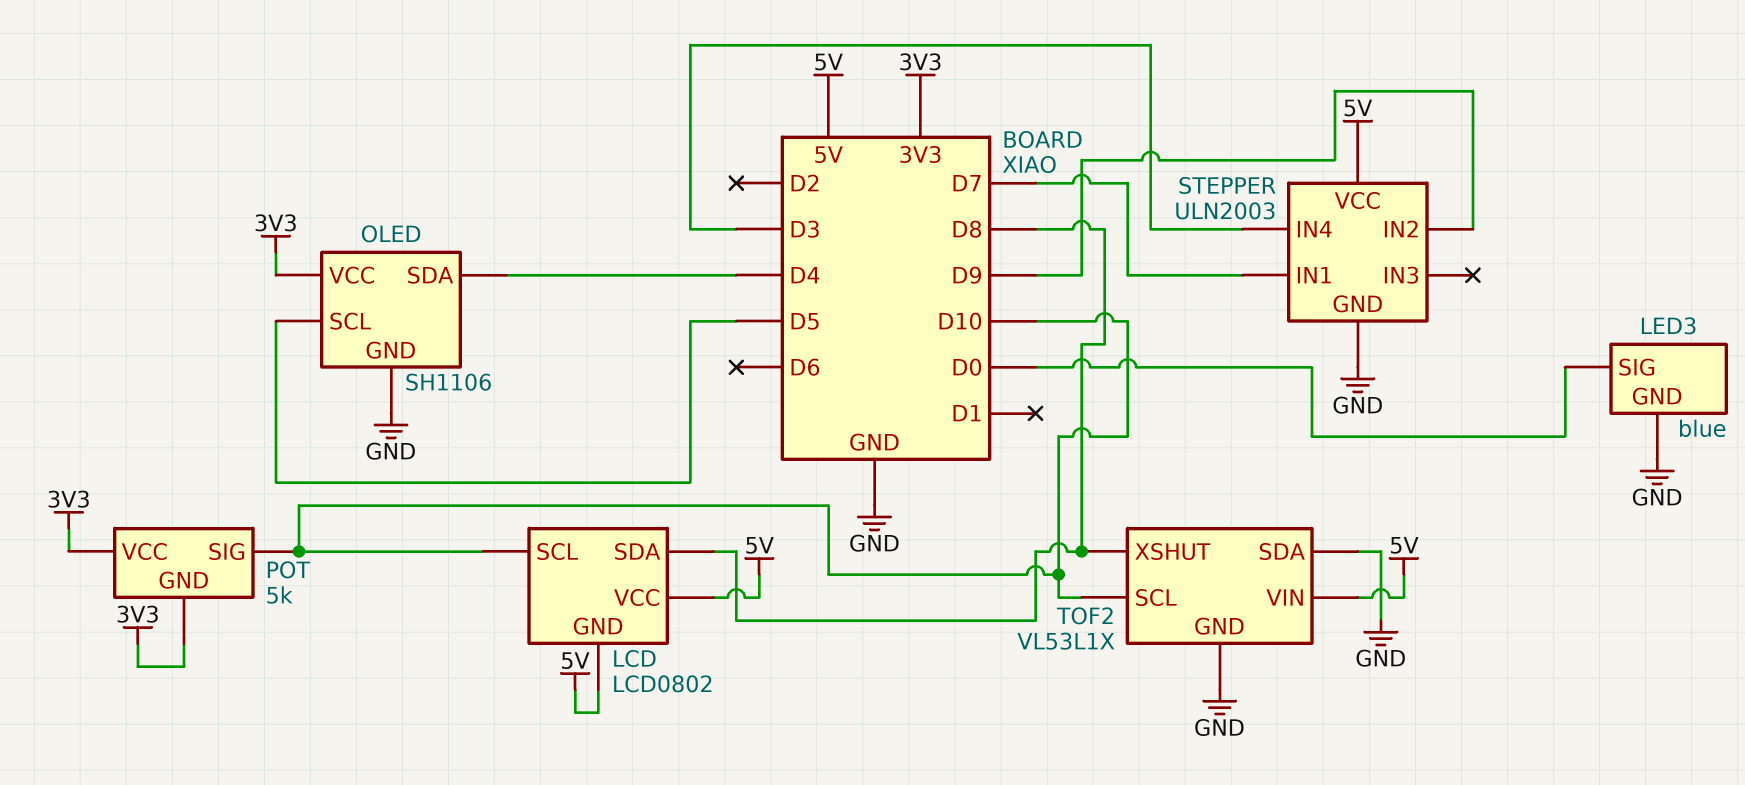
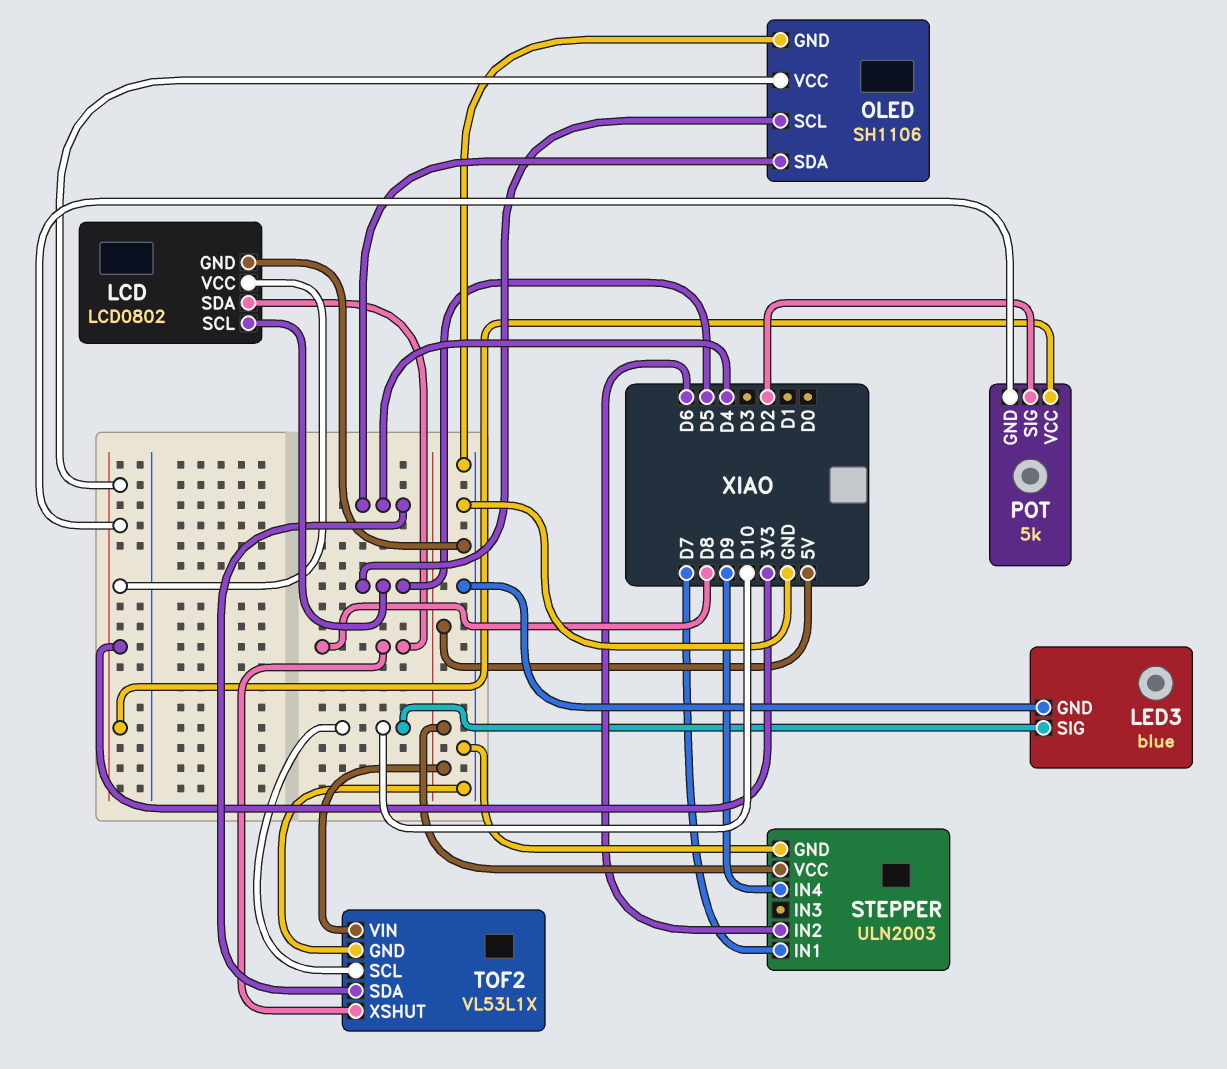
LCD pin GND: 5V -> GND
LCD pin SCL: D10 -> D5
LCD pin VCC: 5V -> 3V3
LED3 pin SIG: D0 -> D10
POT pin SIG: D10 -> D2
STEPPER pin IN2: D9 -> D6
STEPPER pin IN4: D3 -> D9
TOF2 pin SDA: GND -> D4

